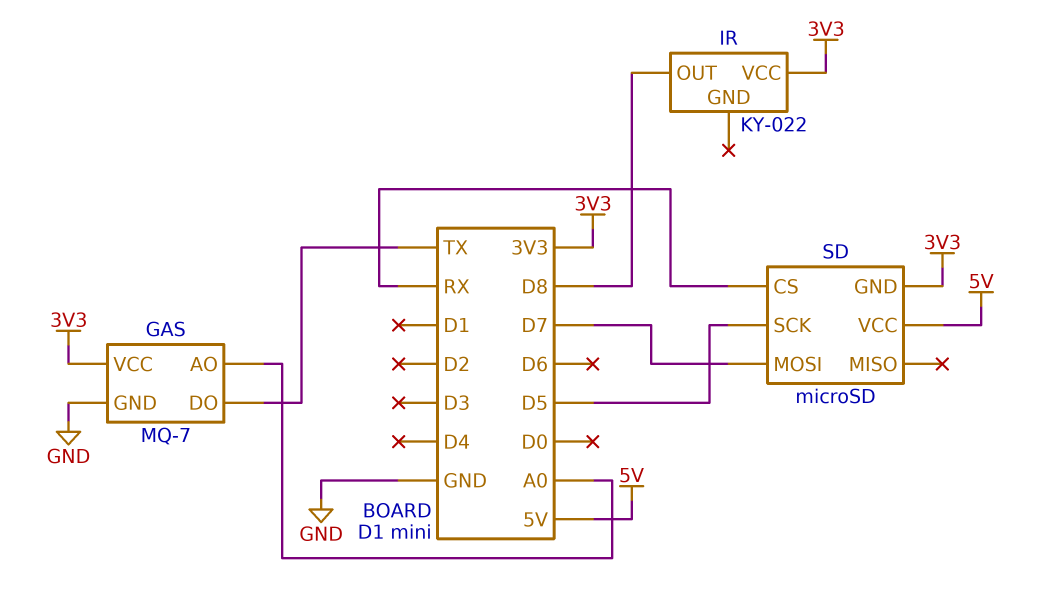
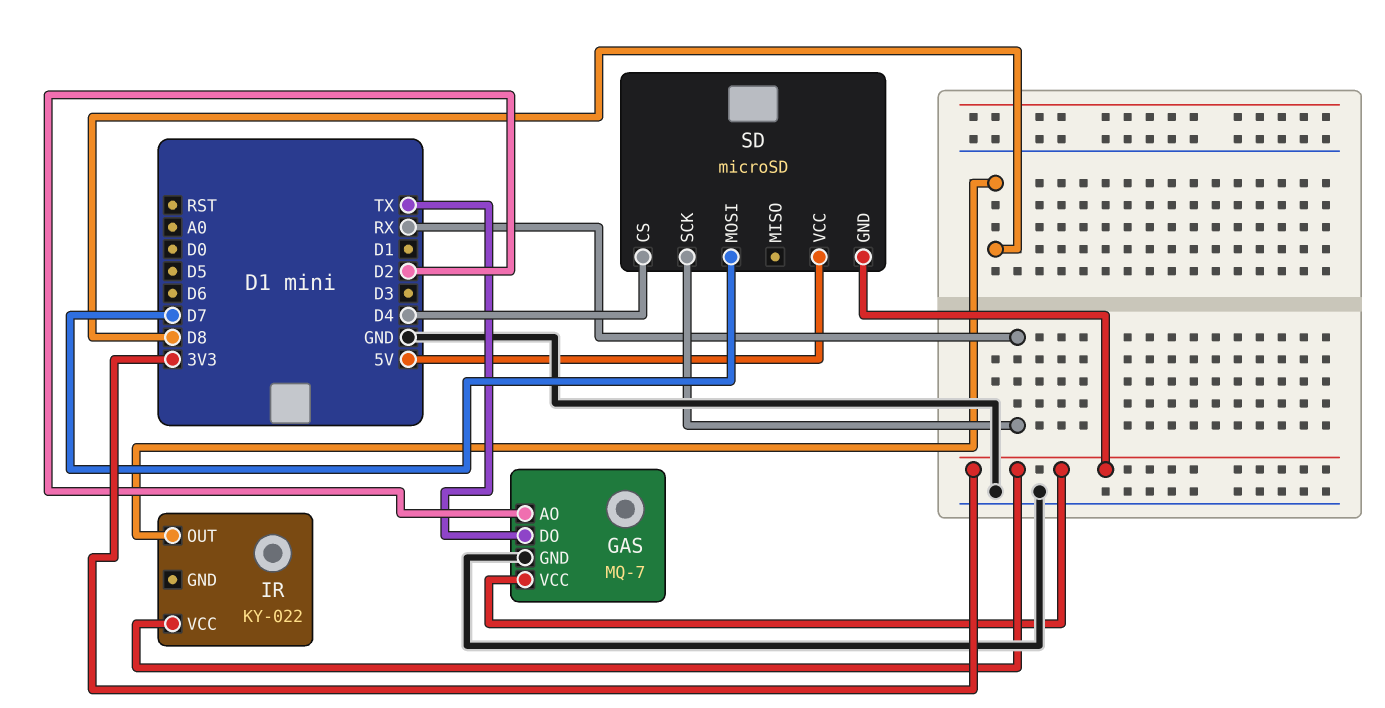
GAS pin AO: A0 -> D2
SD pin CS: RX -> D4
SD pin SCK: D5 -> RX

